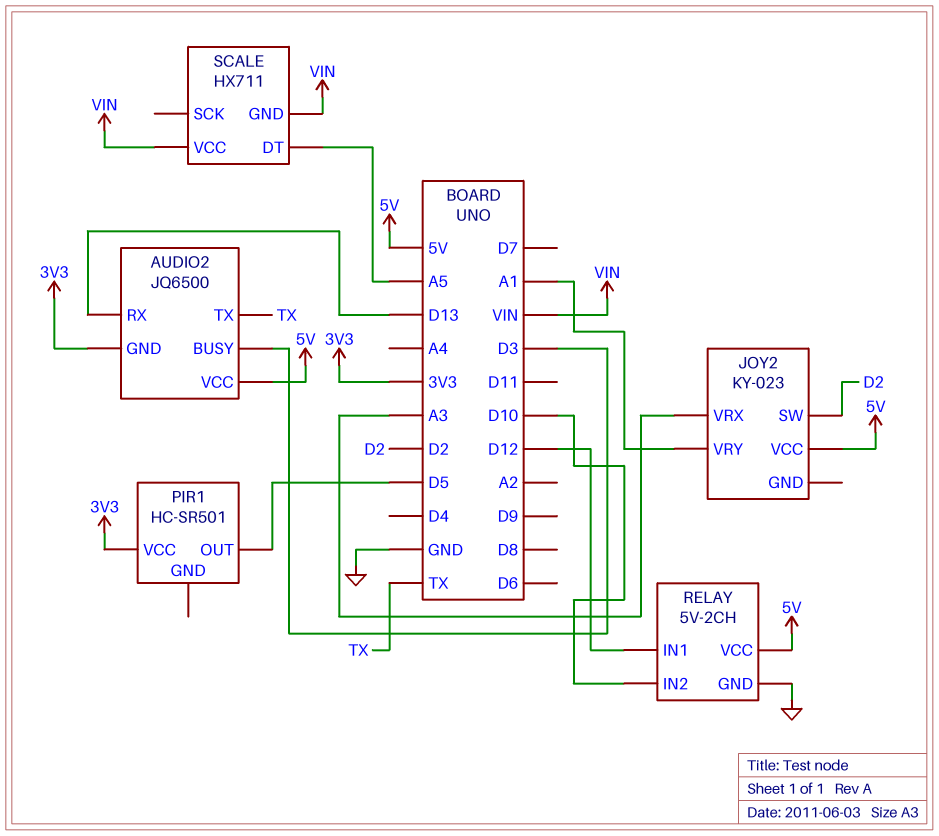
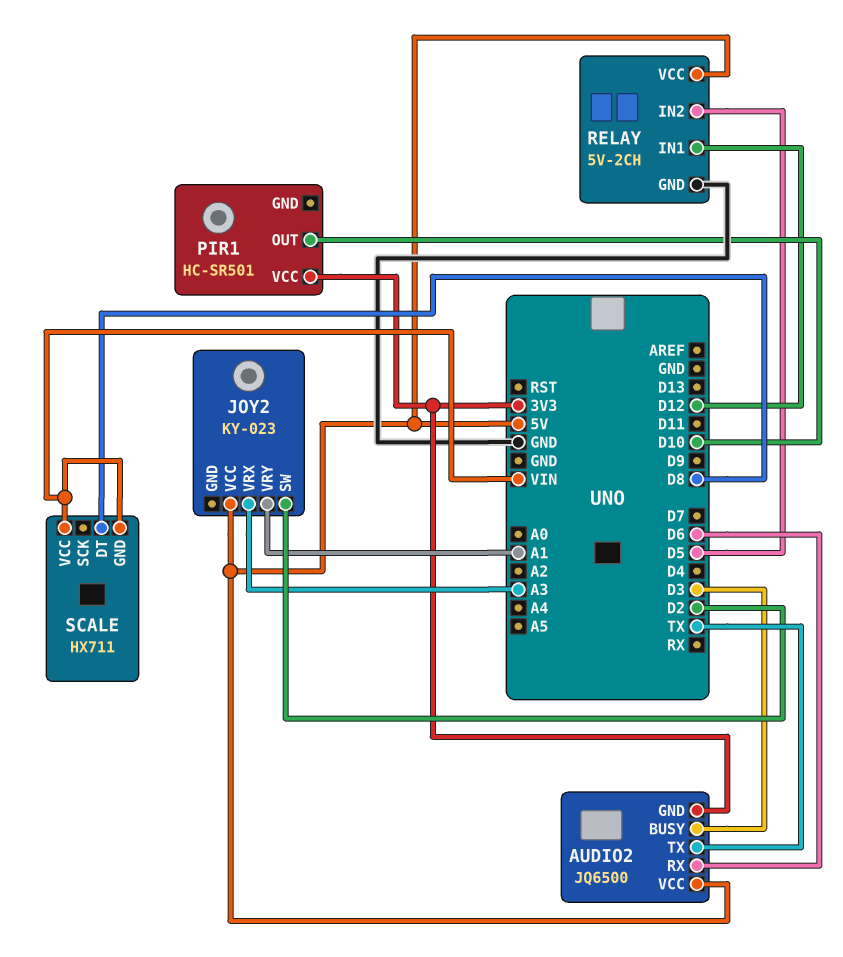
AUDIO2 pin RX: D13 -> D6
PIR1 pin OUT: D5 -> D10
RELAY pin IN2: D10 -> D5
SCALE pin DT: A5 -> D8

